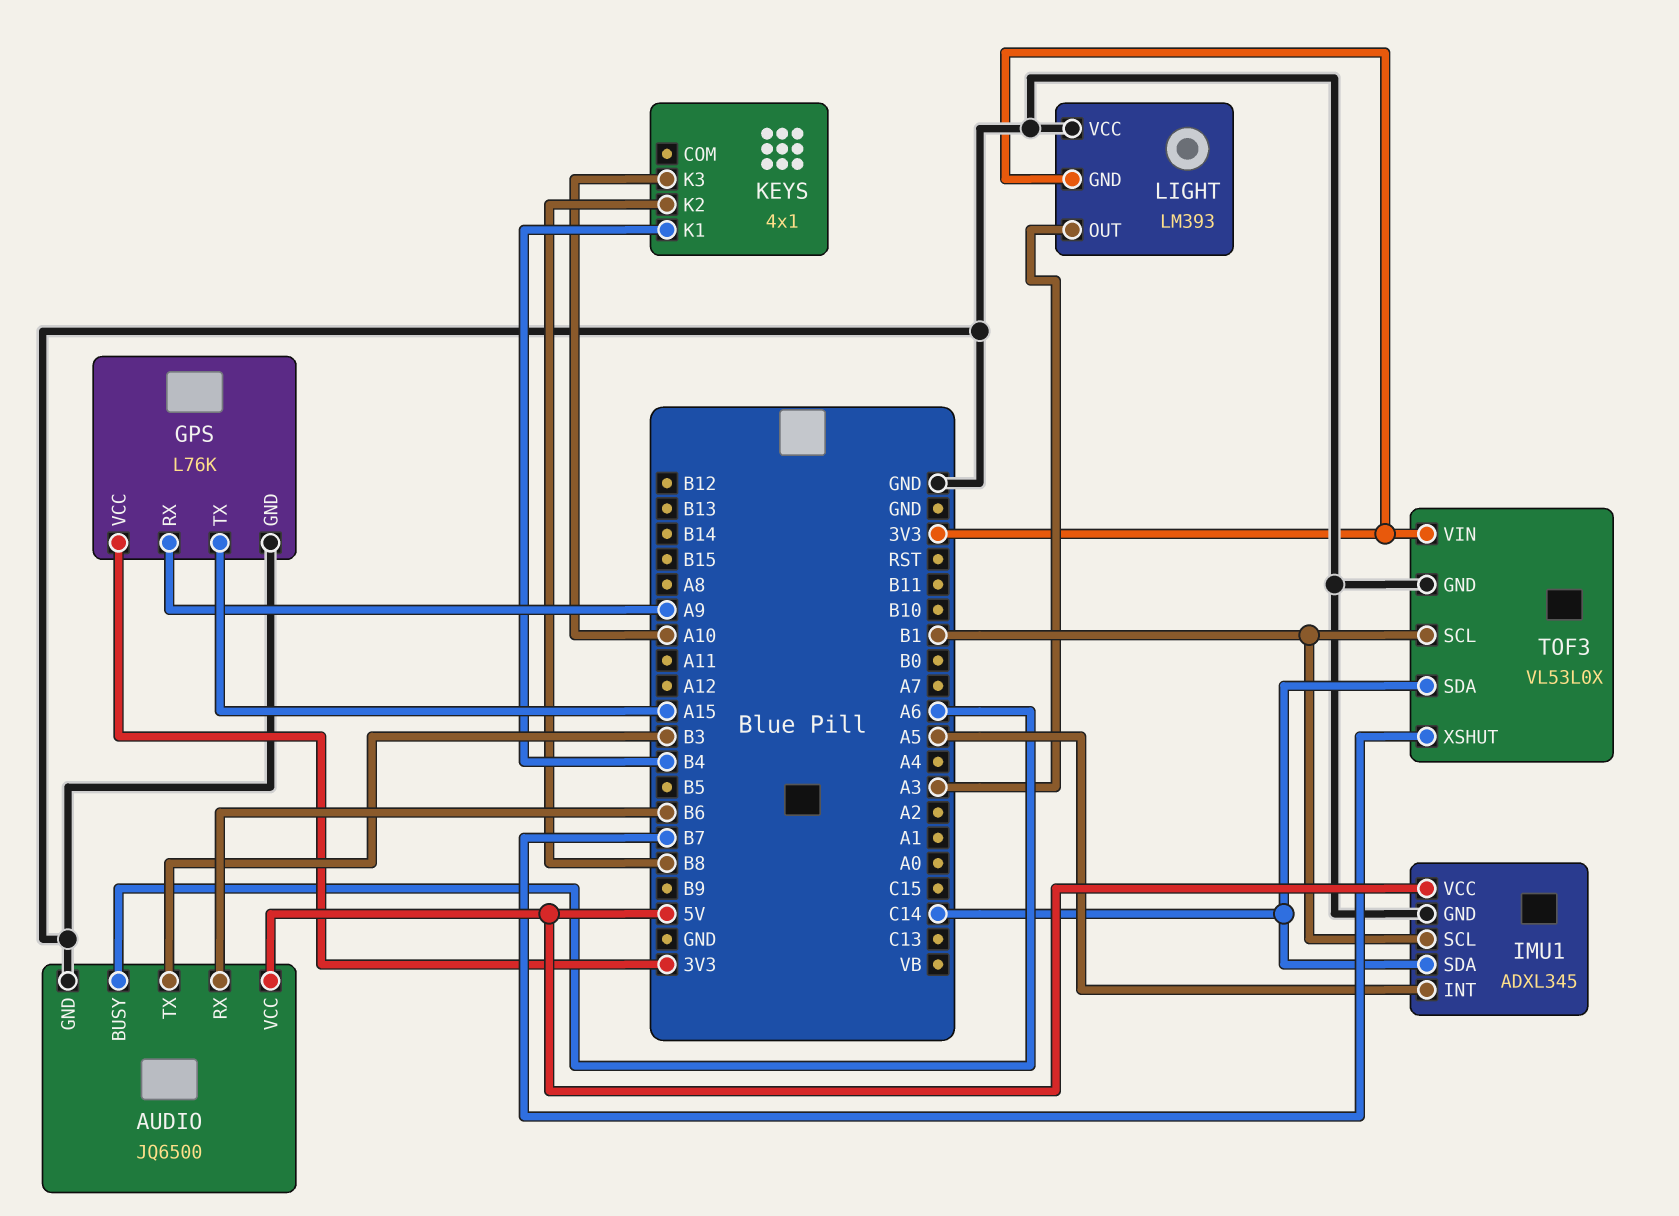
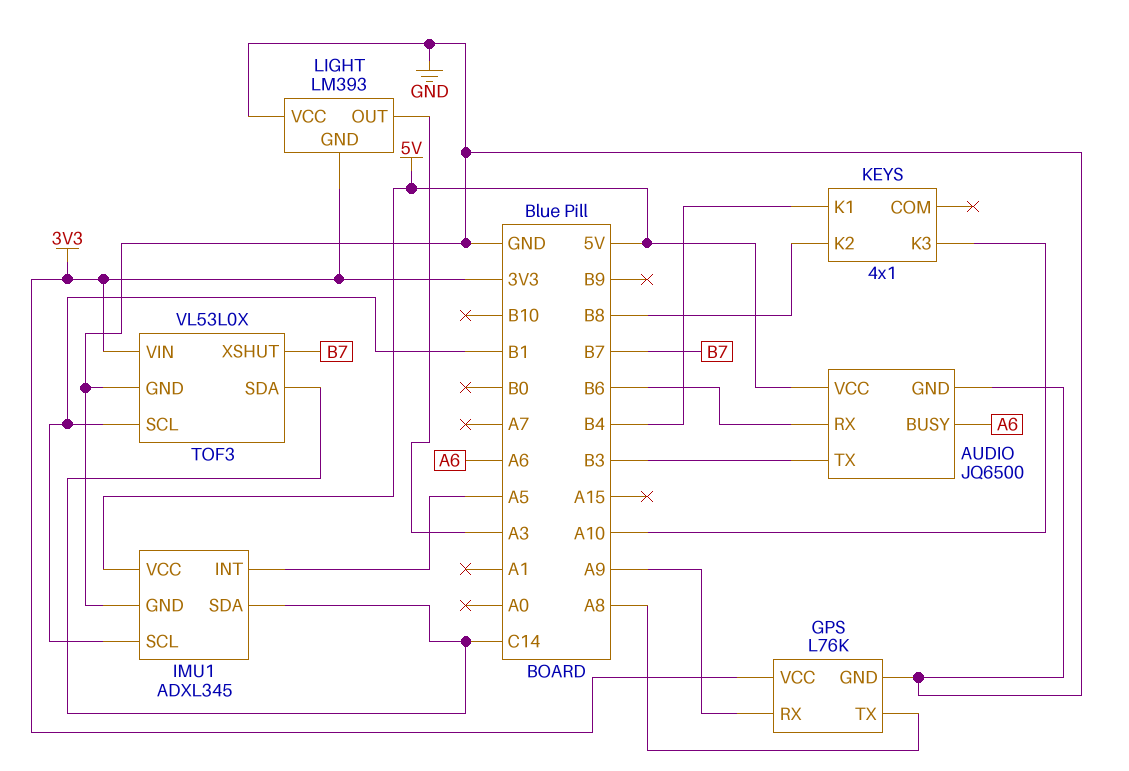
GPS pin TX: A15 -> A8

